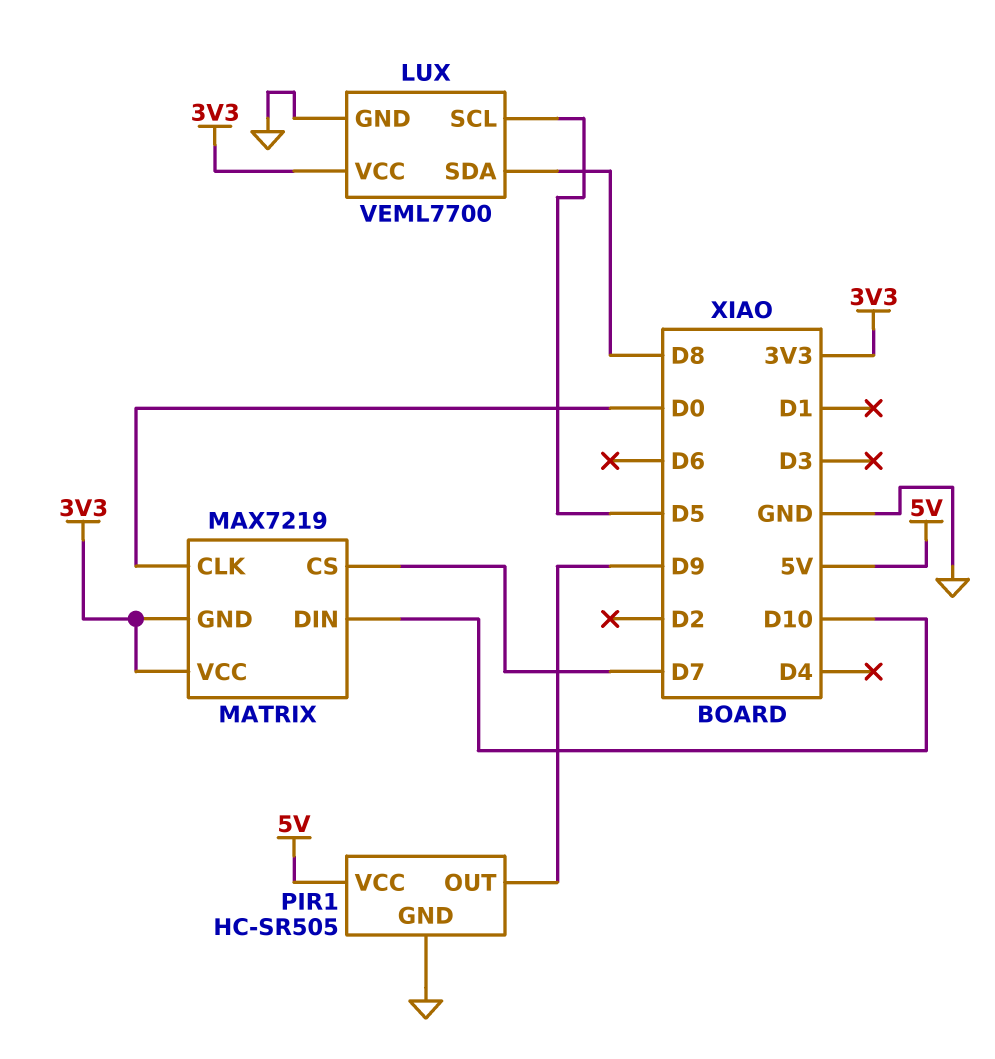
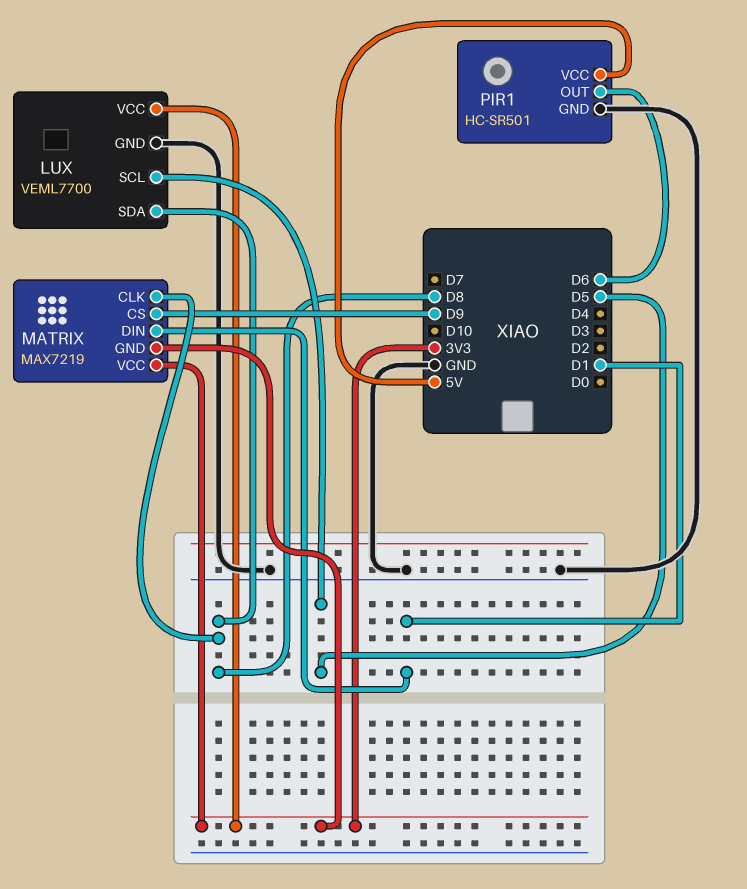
MATRIX pin CLK: D0 -> D8
MATRIX pin CS: D7 -> D9
MATRIX pin DIN: D10 -> D1
PIR1: HC-SR505 -> HC-SR501
PIR1 pin OUT: D9 -> D6

